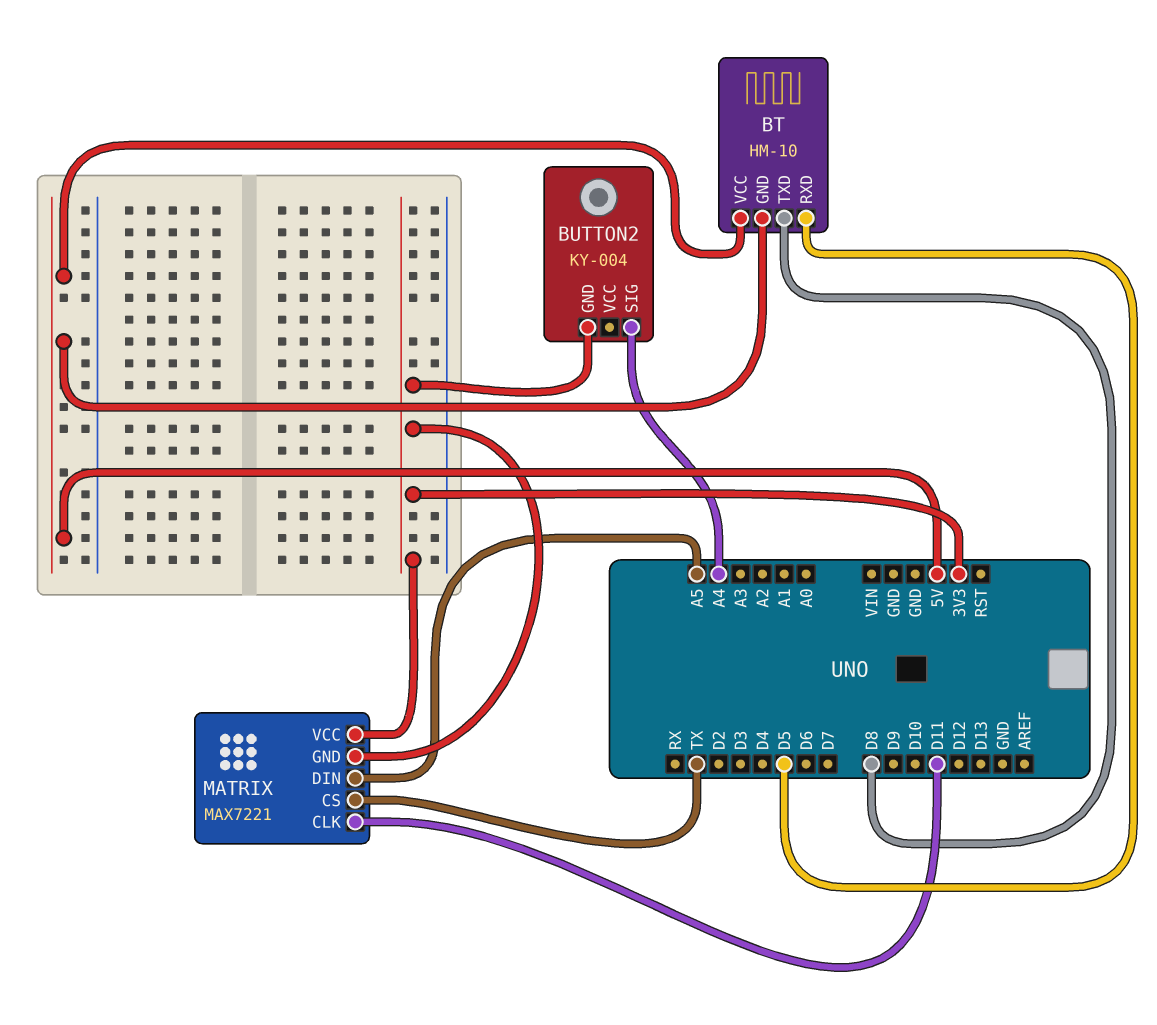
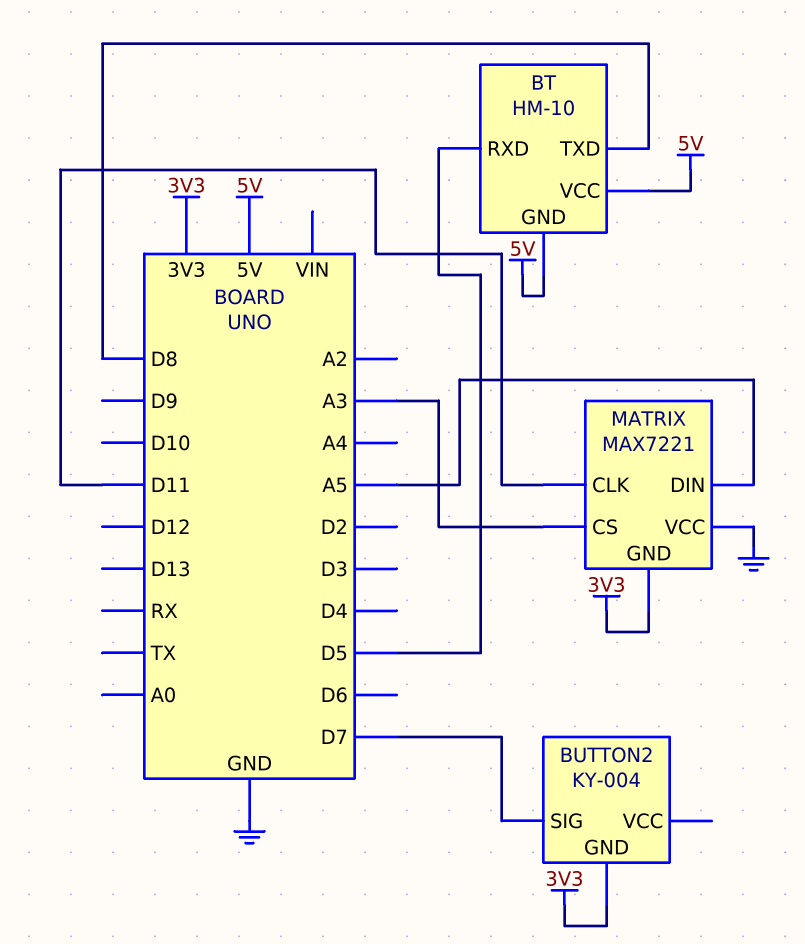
BUTTON2 pin SIG: A4 -> D7
MATRIX pin CS: TX -> A3
MATRIX pin VCC: 3V3 -> GND

